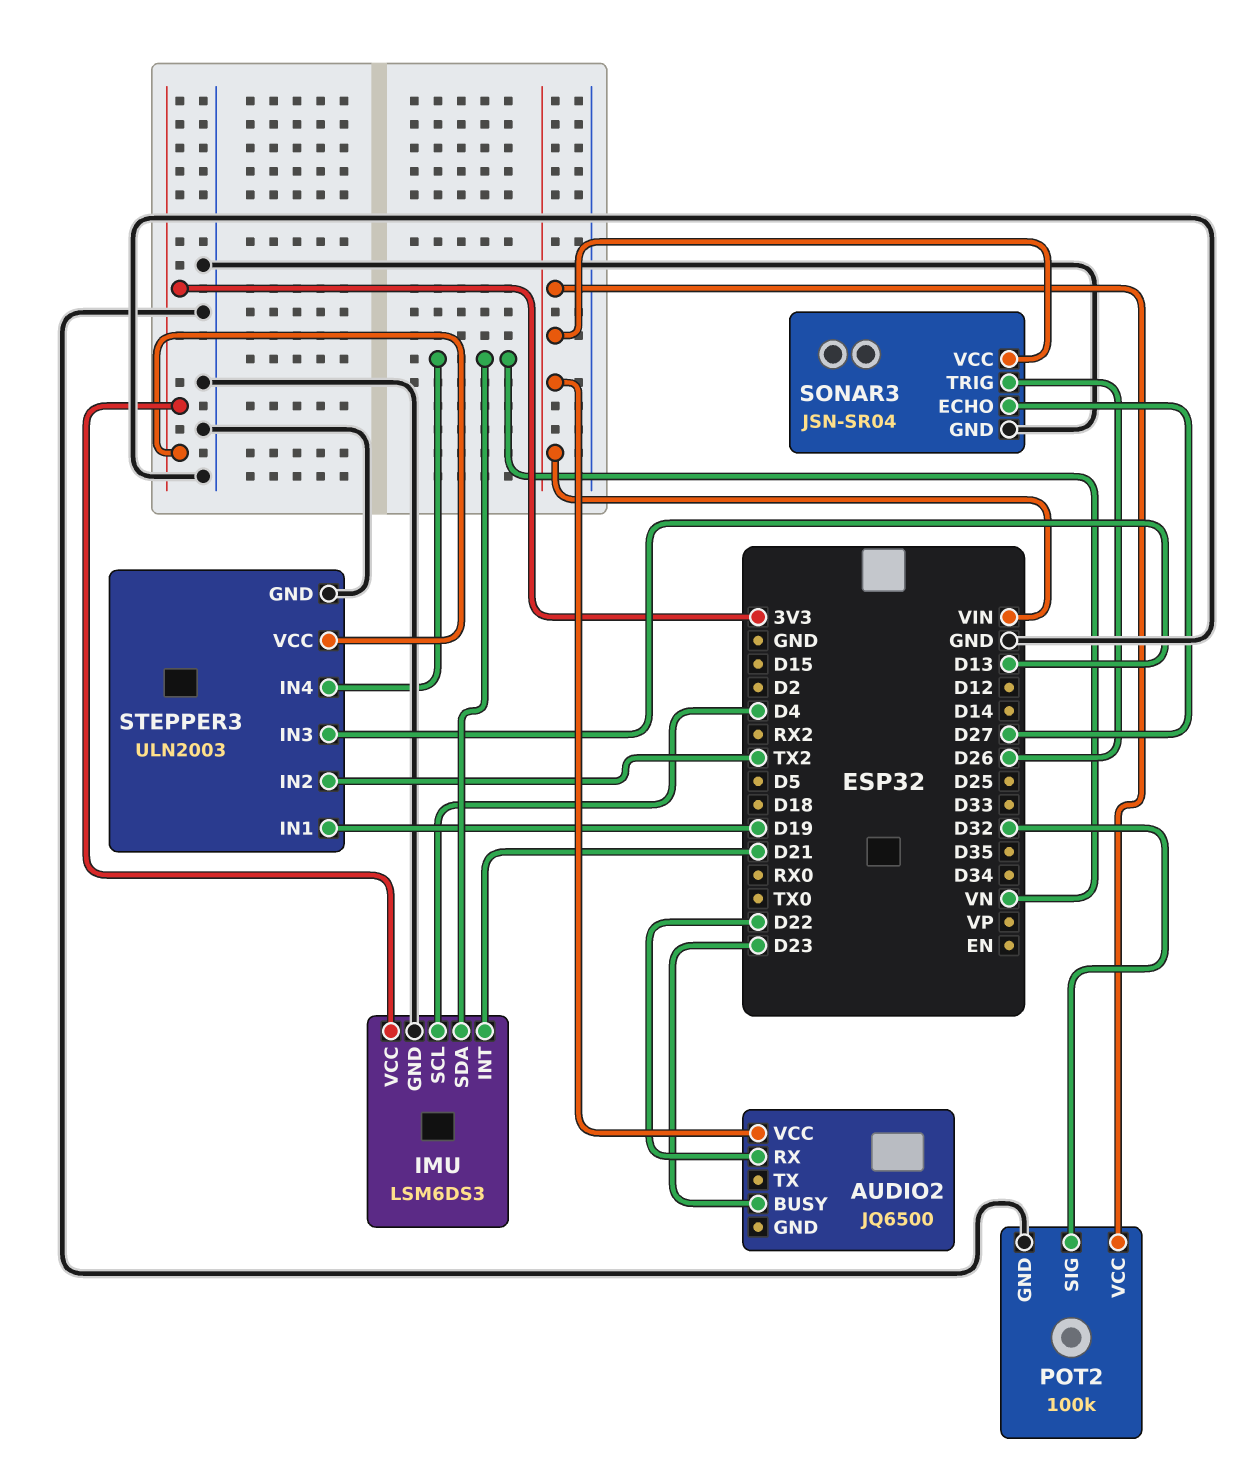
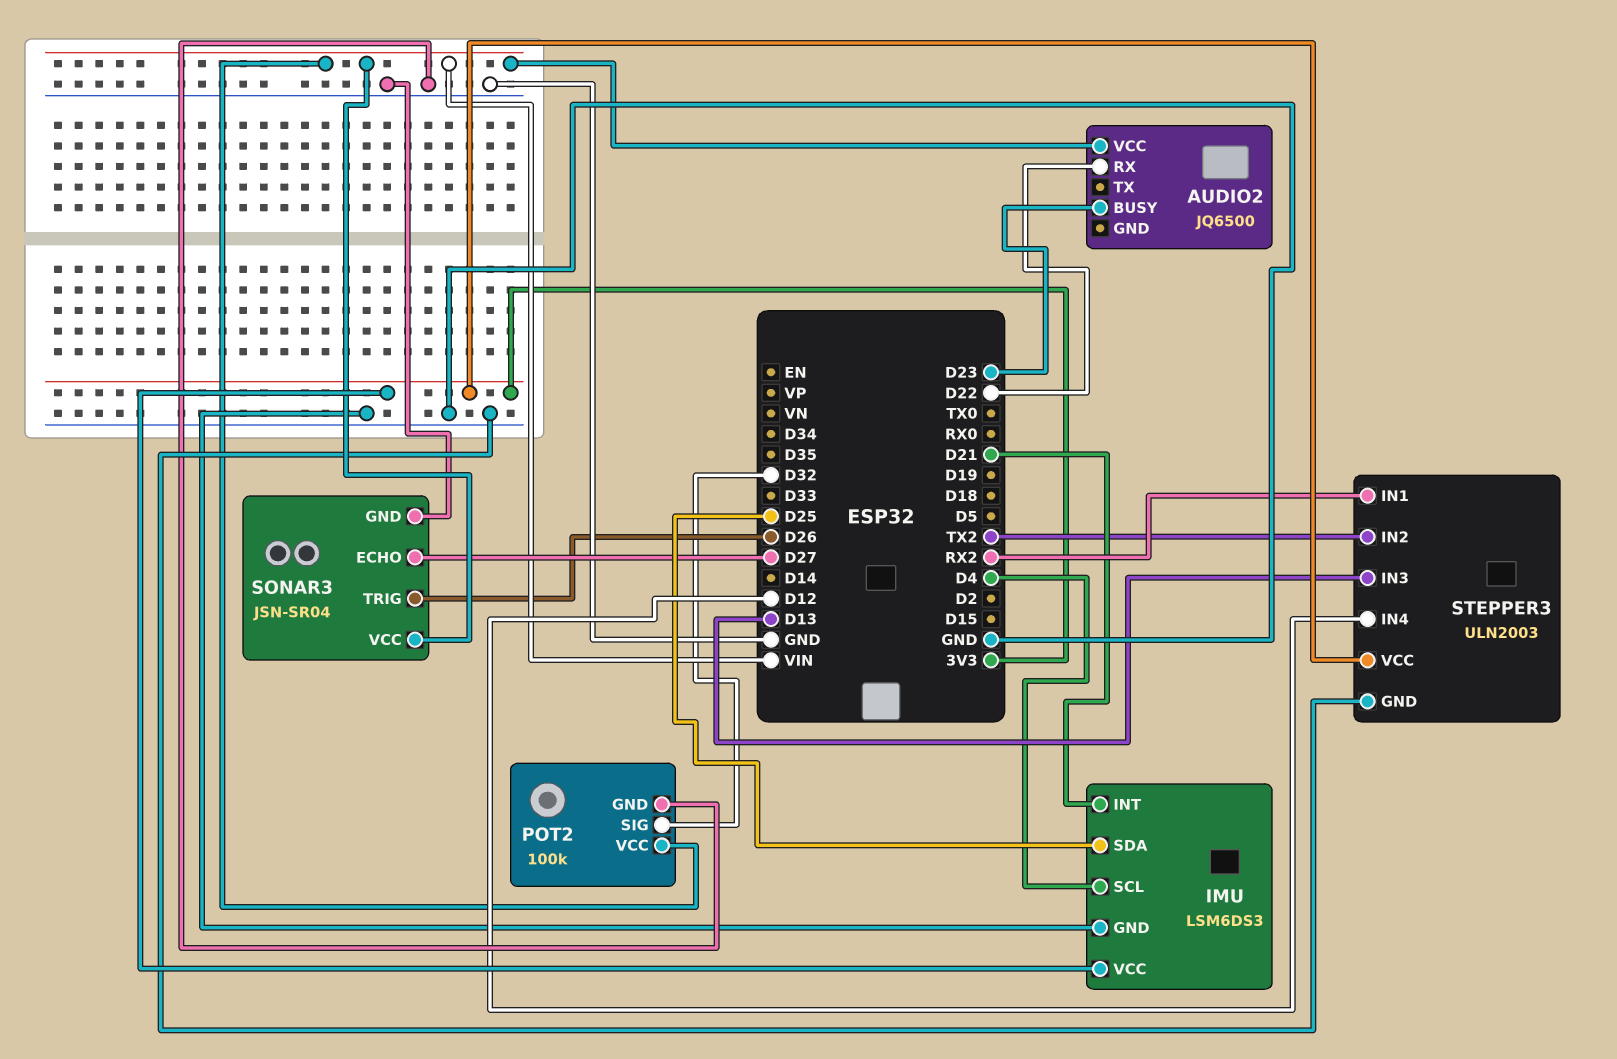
IMU pin SDA: VN -> D25
STEPPER3 pin IN1: D19 -> RX2
STEPPER3 pin IN4: VN -> D12

